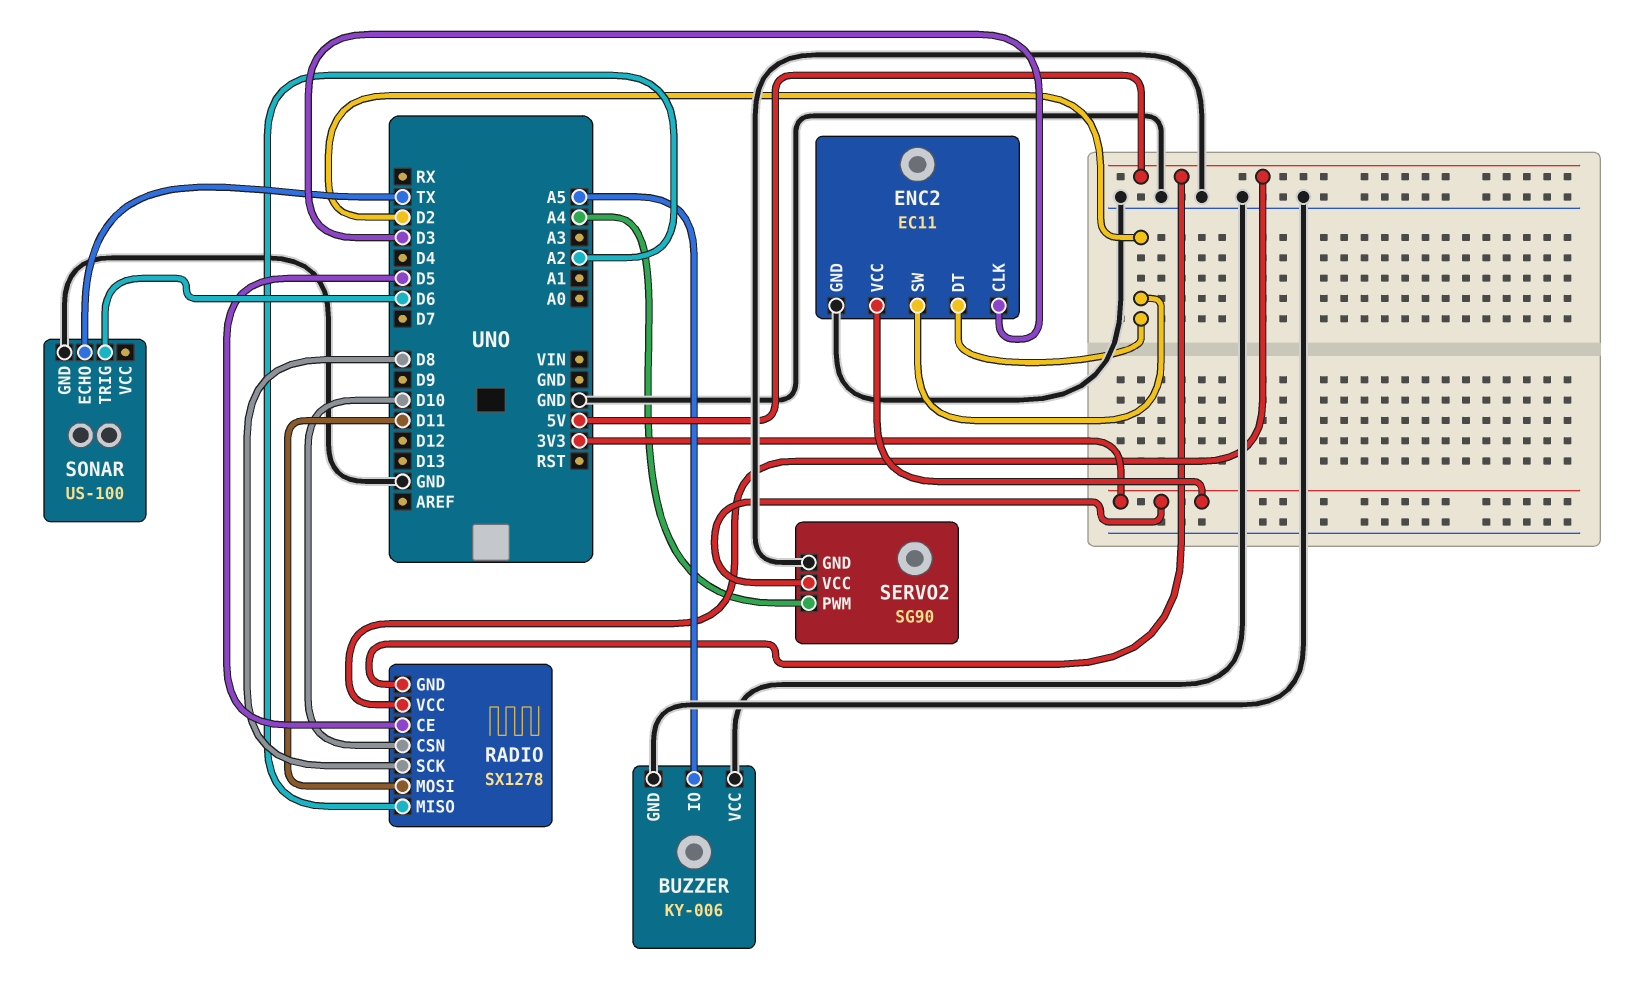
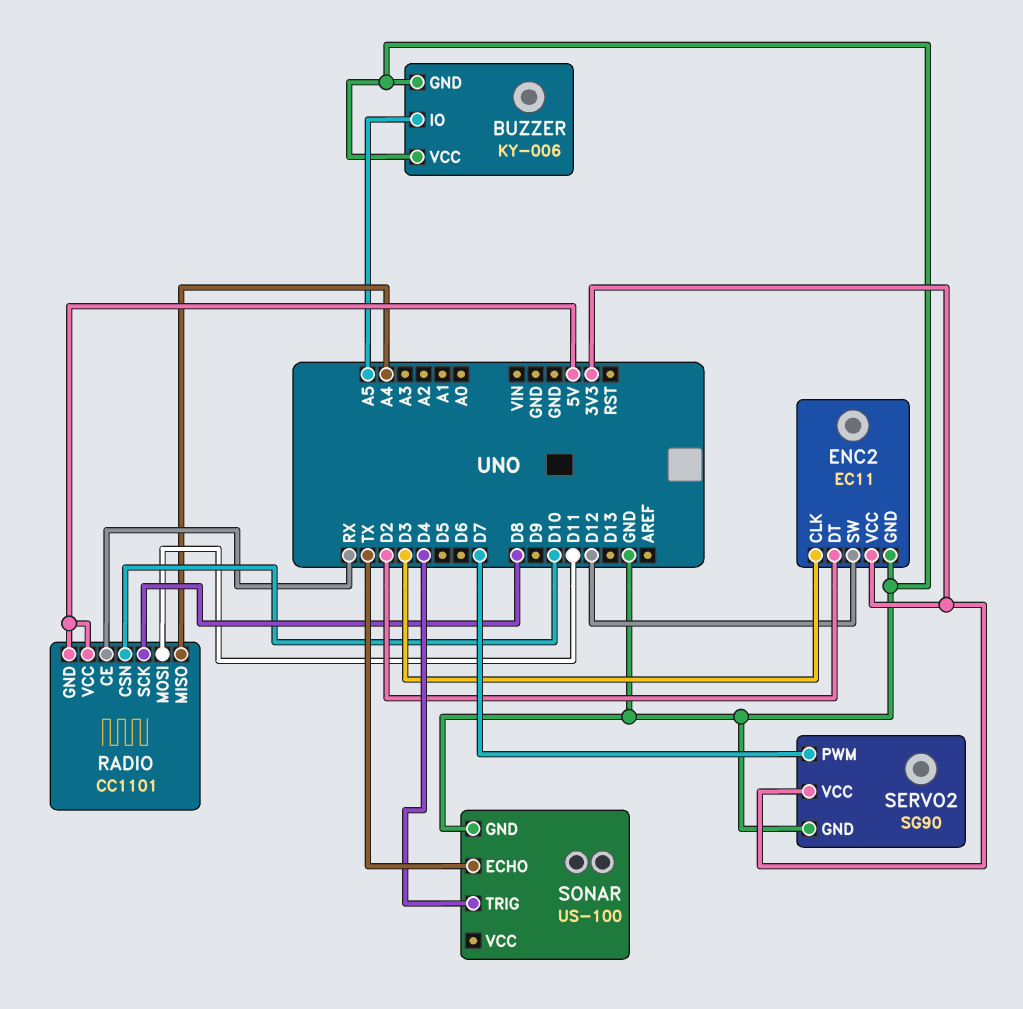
ENC2 pin SW: D2 -> D12
RADIO: SX1278 -> CC1101
RADIO pin CE: D5 -> RX
RADIO pin MISO: A2 -> A4
SERVO2 pin PWM: A4 -> D7
SONAR pin TRIG: D6 -> D4

